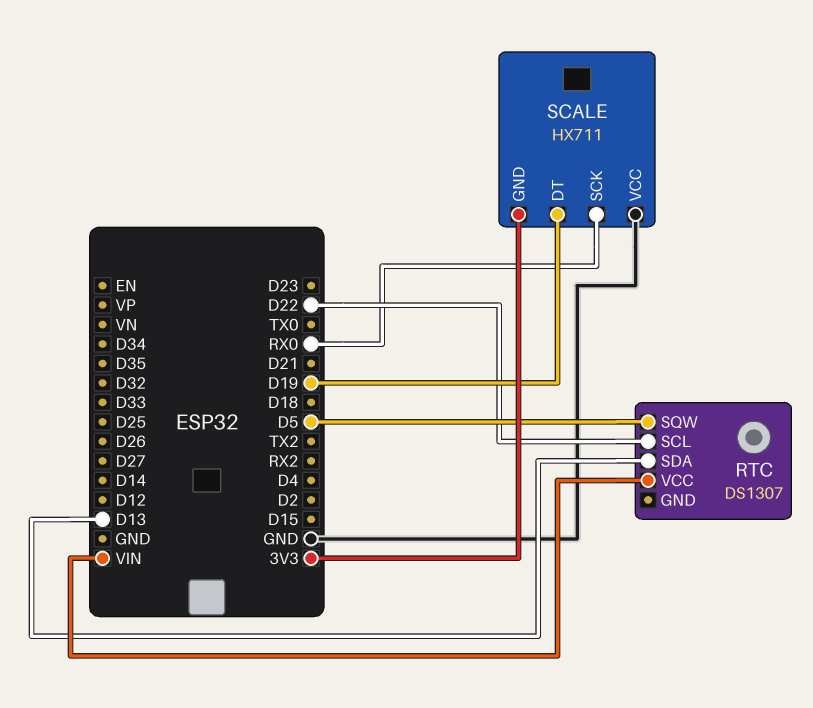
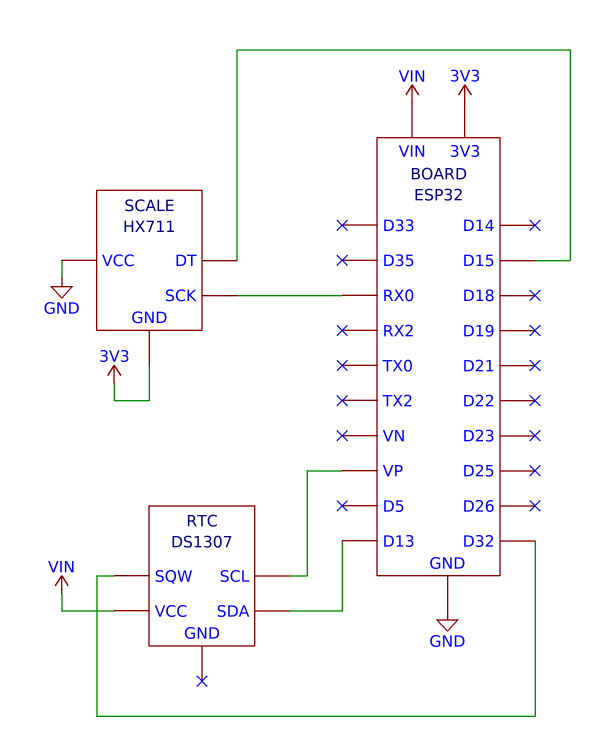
RTC pin SCL: D22 -> VP
RTC pin SQW: D5 -> D32
SCALE pin DT: D19 -> D15

